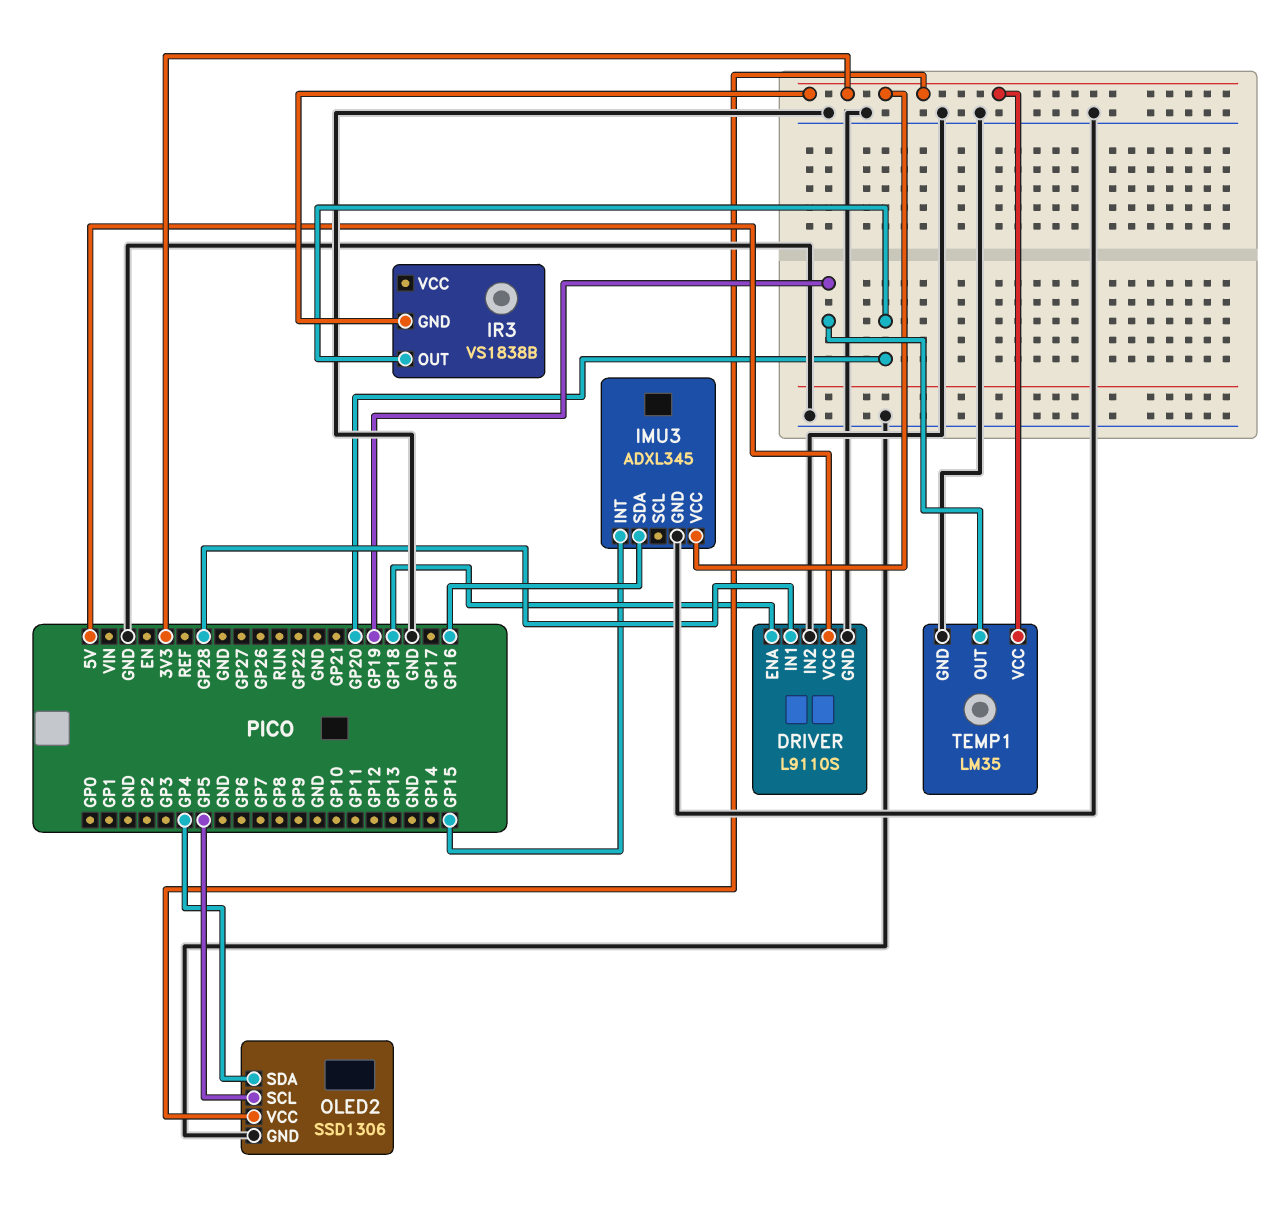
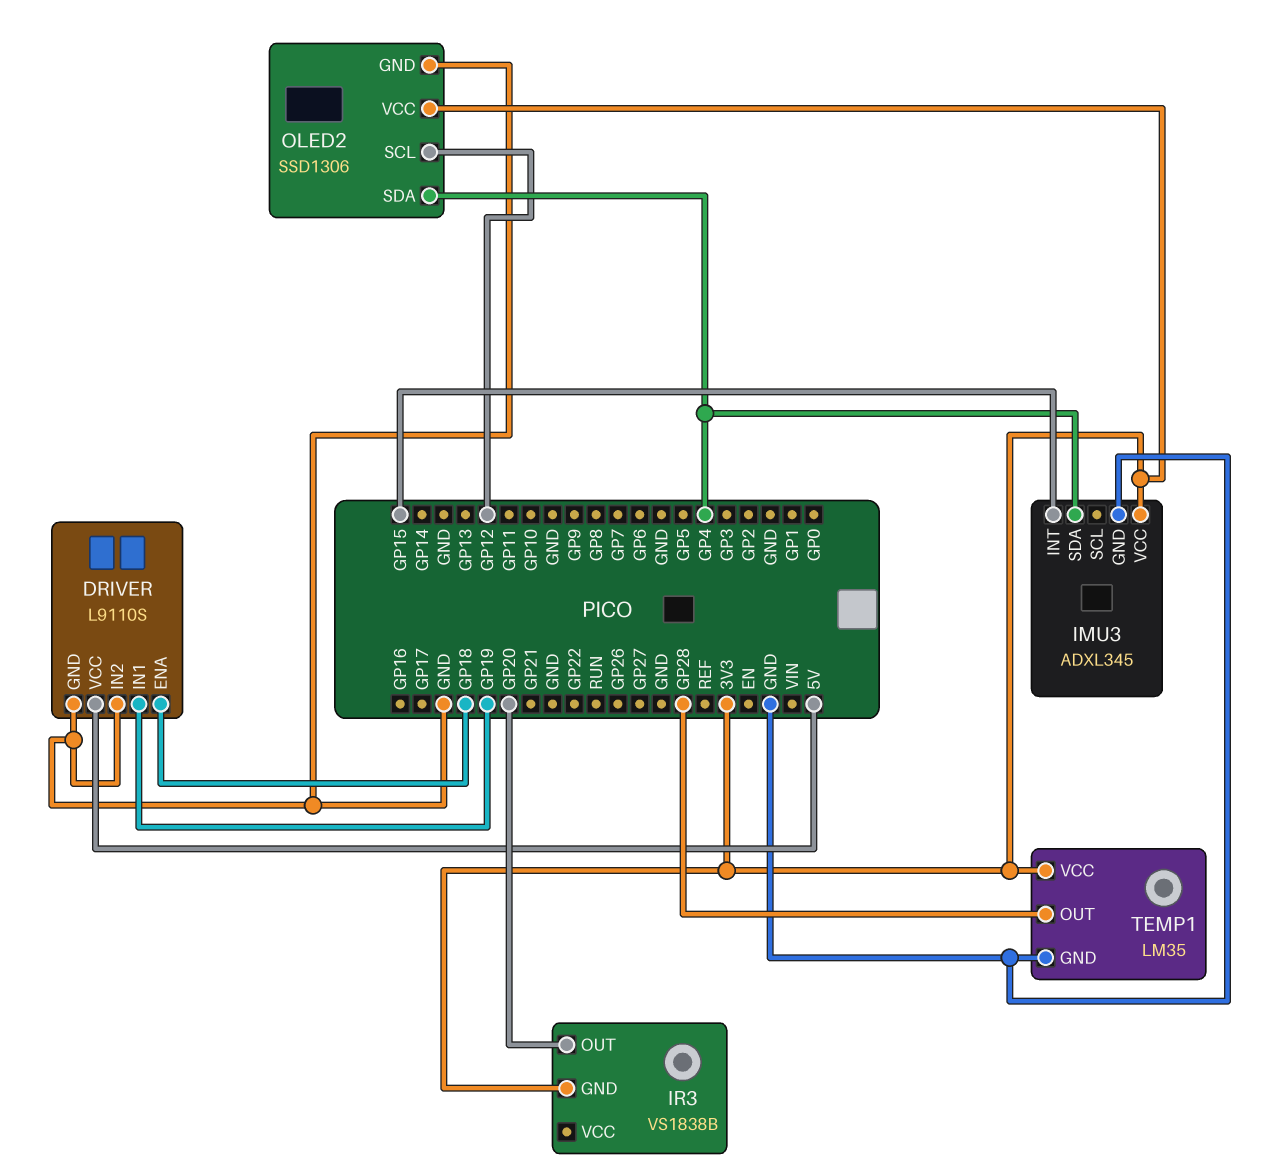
DRIVER pin IN1: GP28 -> GP19
IMU3 pin SDA: GP16 -> GP4
OLED2 pin SCL: GP5 -> GP12
TEMP1 pin OUT: GP19 -> GP28

